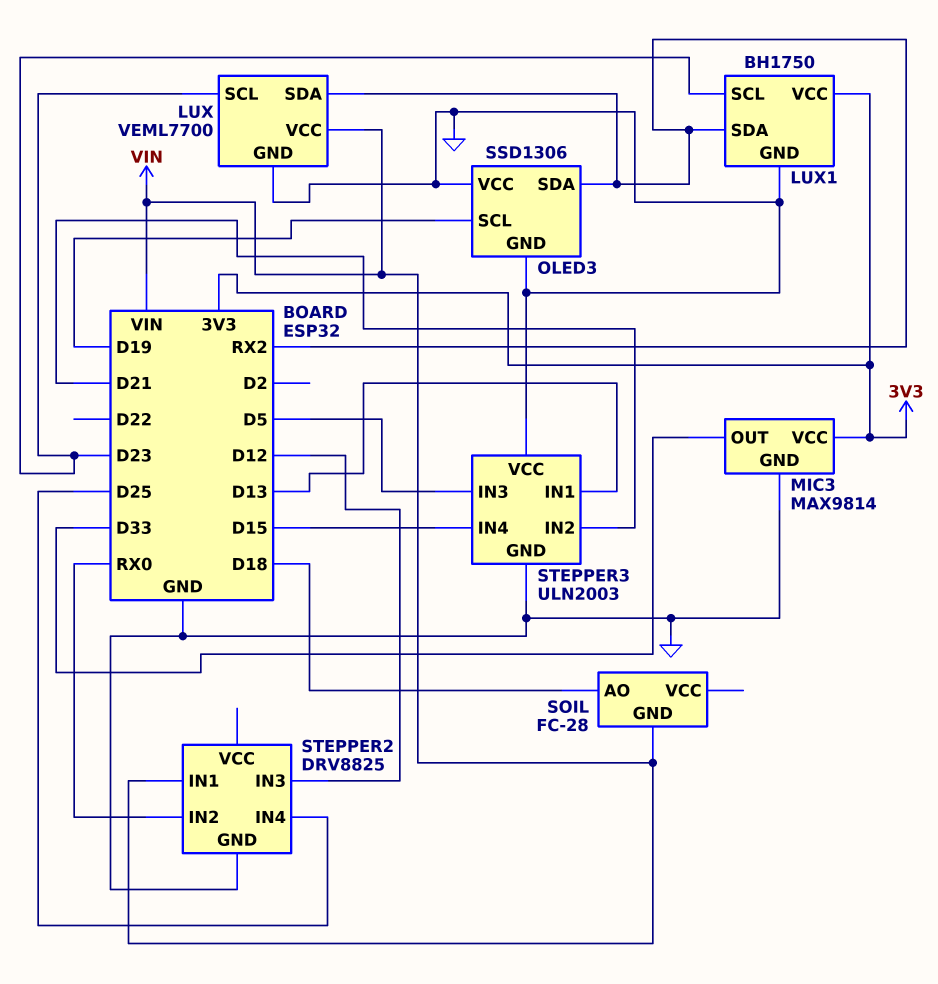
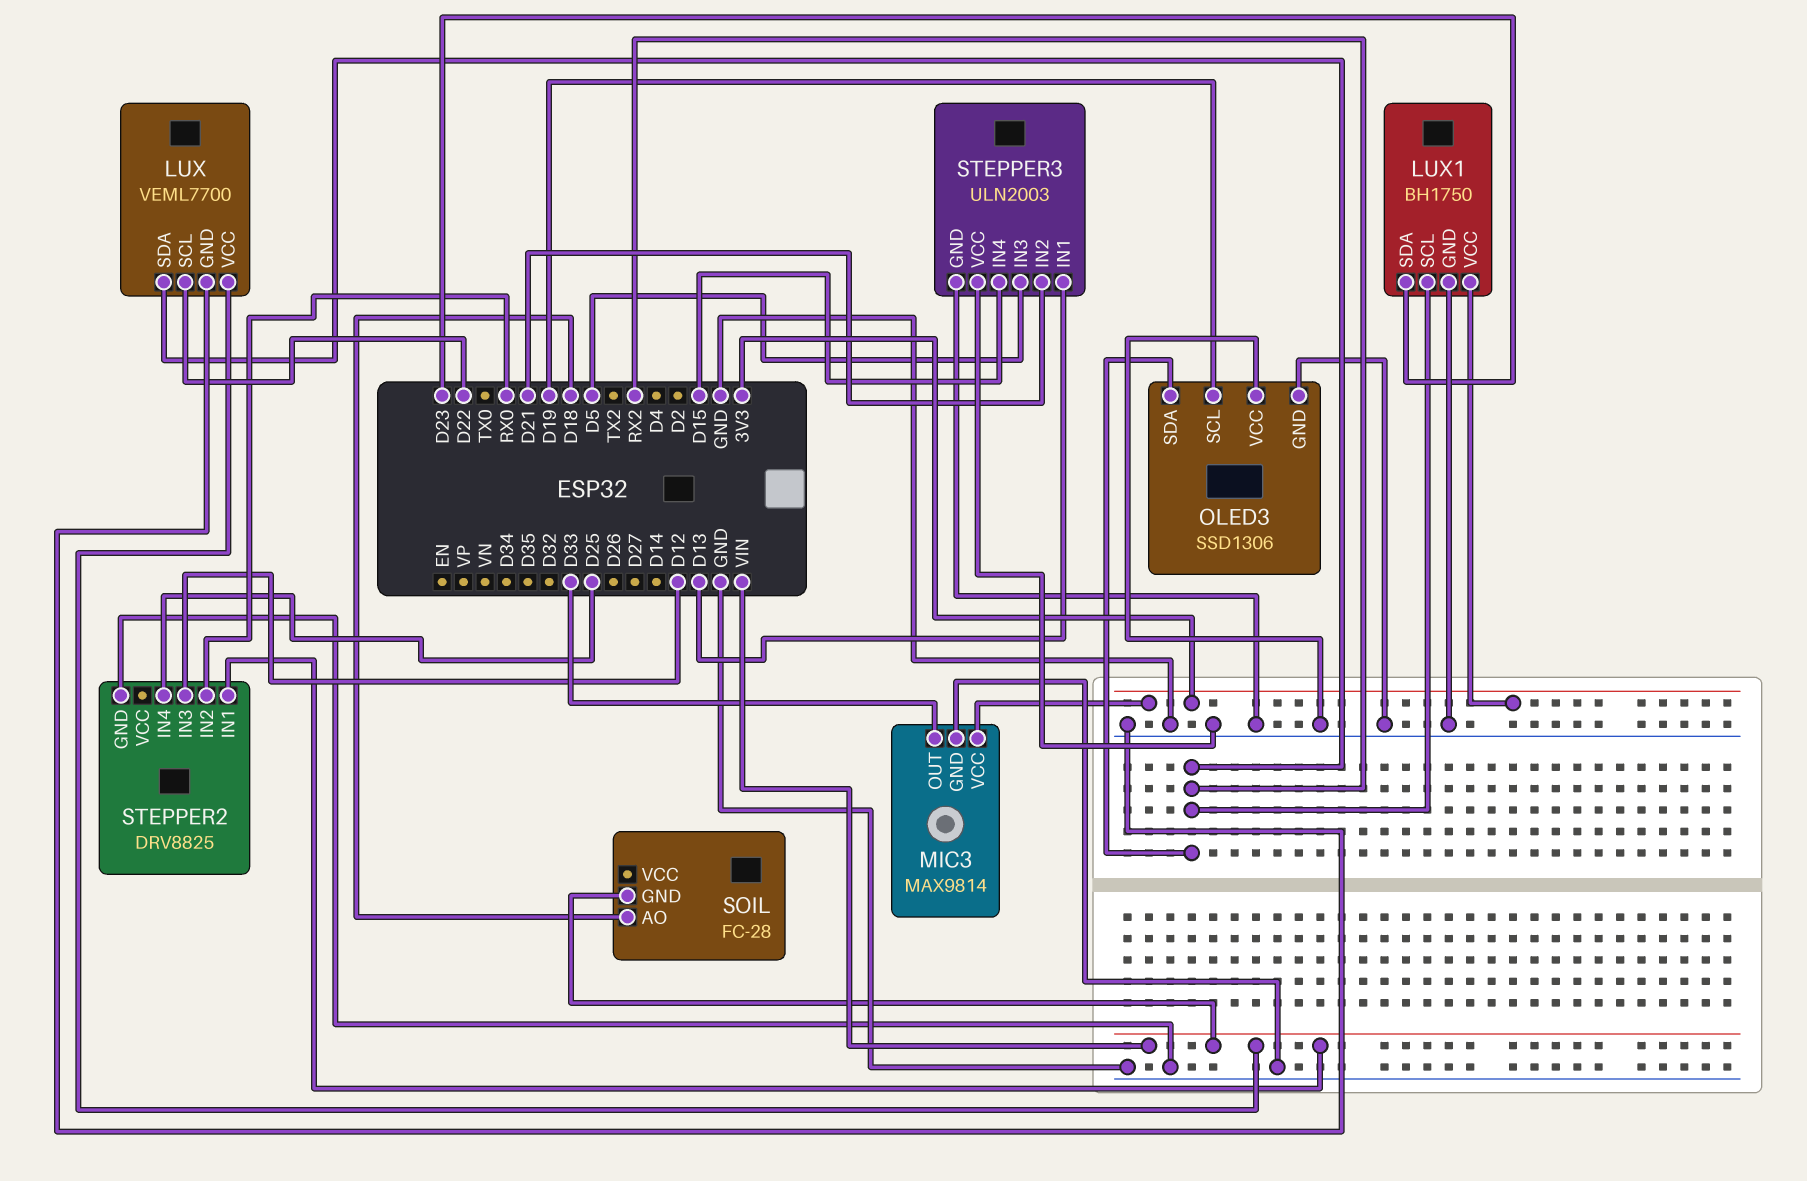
LUX pin SCL: D23 -> D22
LUX1 pin SCL: D23 -> RX2
LUX1 pin SDA: RX2 -> D23

